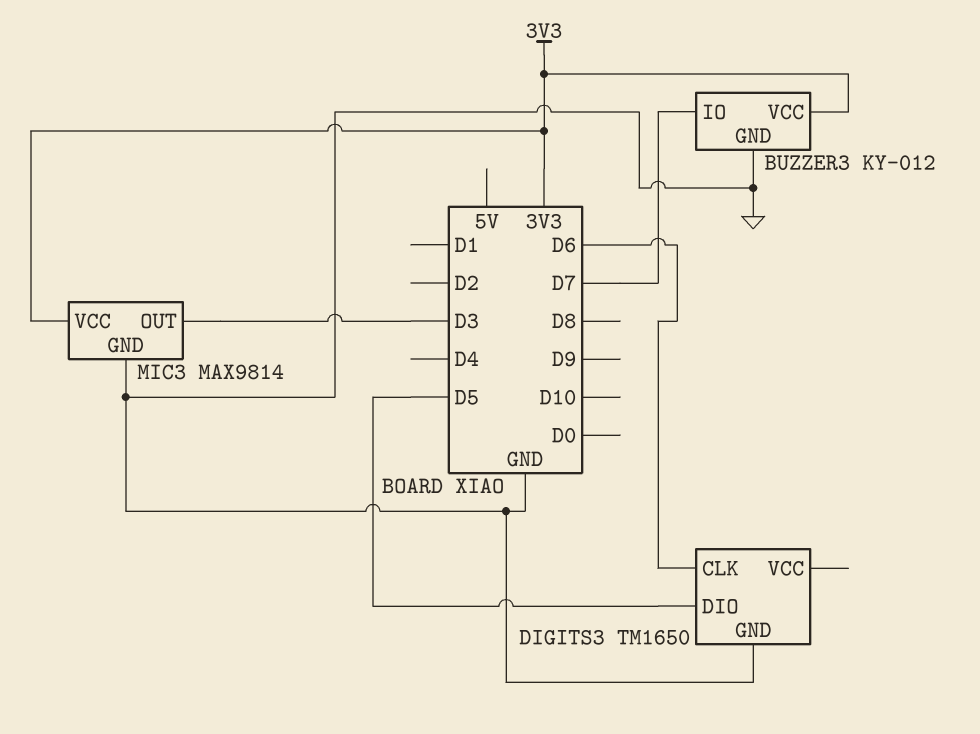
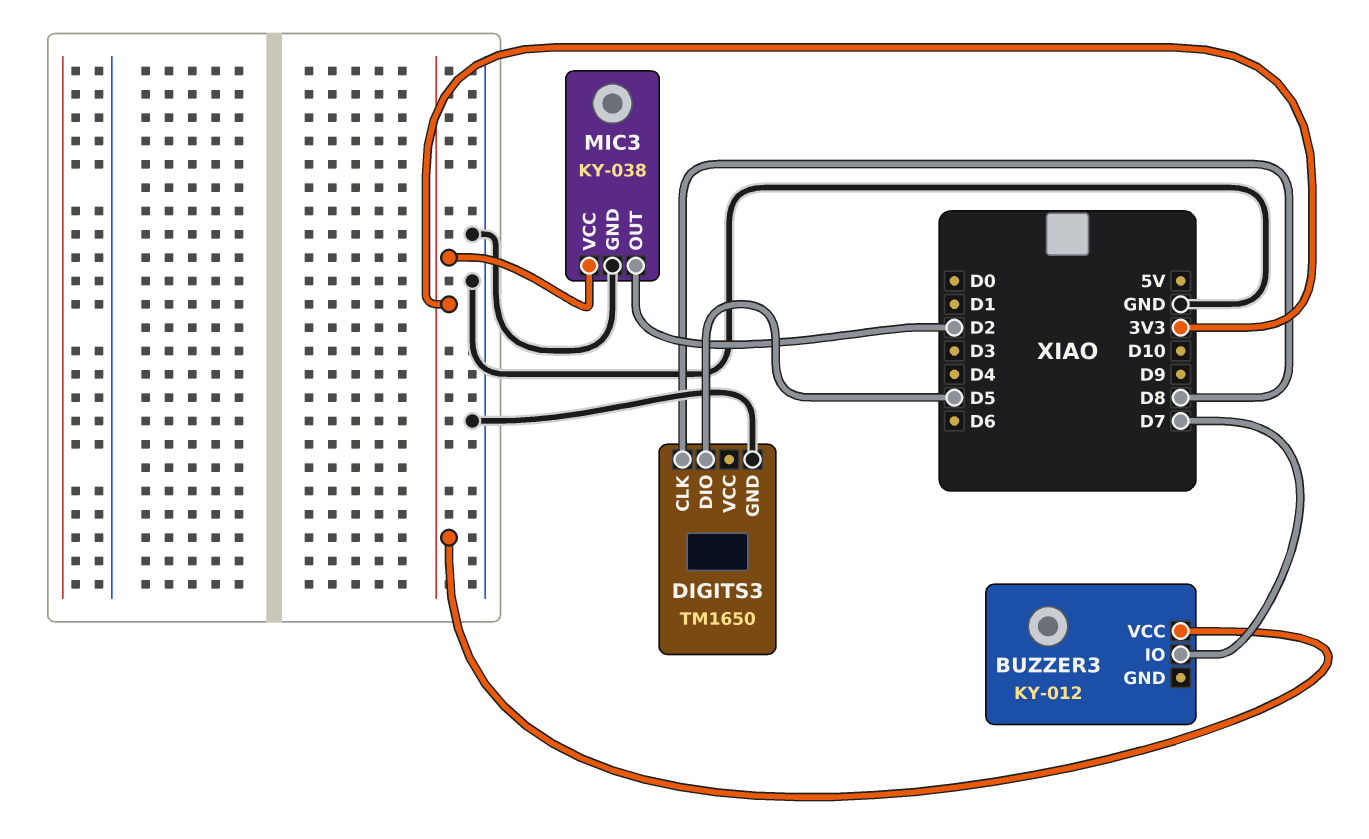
BUZZER3 pin GND: GND -> none
DIGITS3 pin CLK: D6 -> D8
MIC3: MAX9814 -> KY-038
MIC3 pin OUT: D3 -> D2

